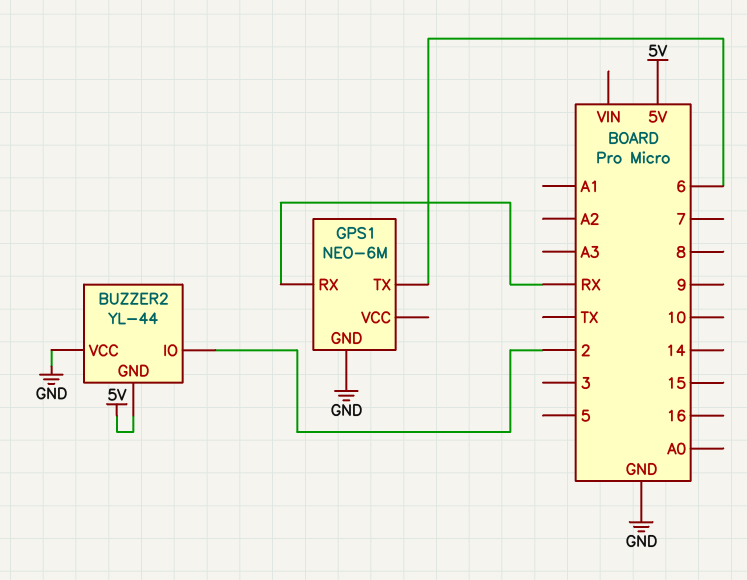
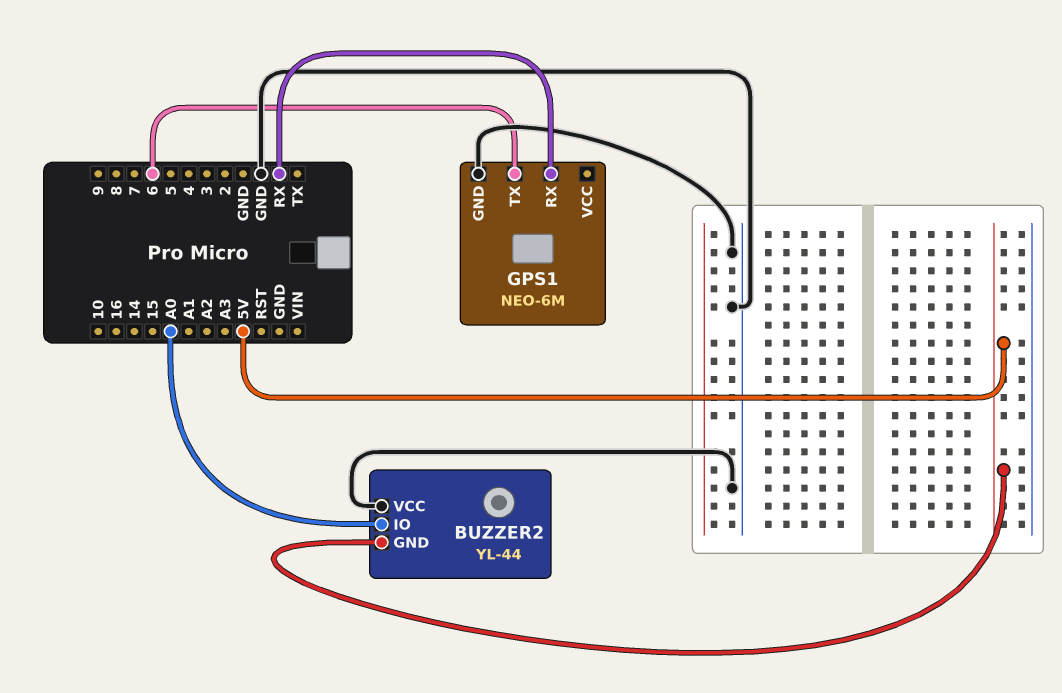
BUZZER2 pin IO: 2 -> A0

